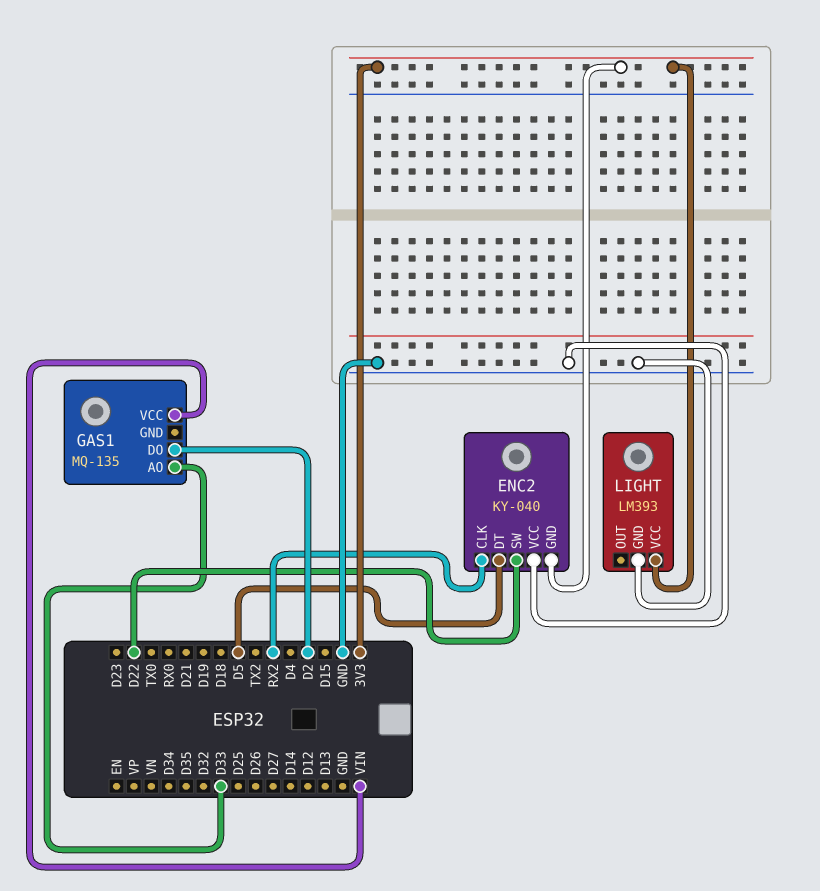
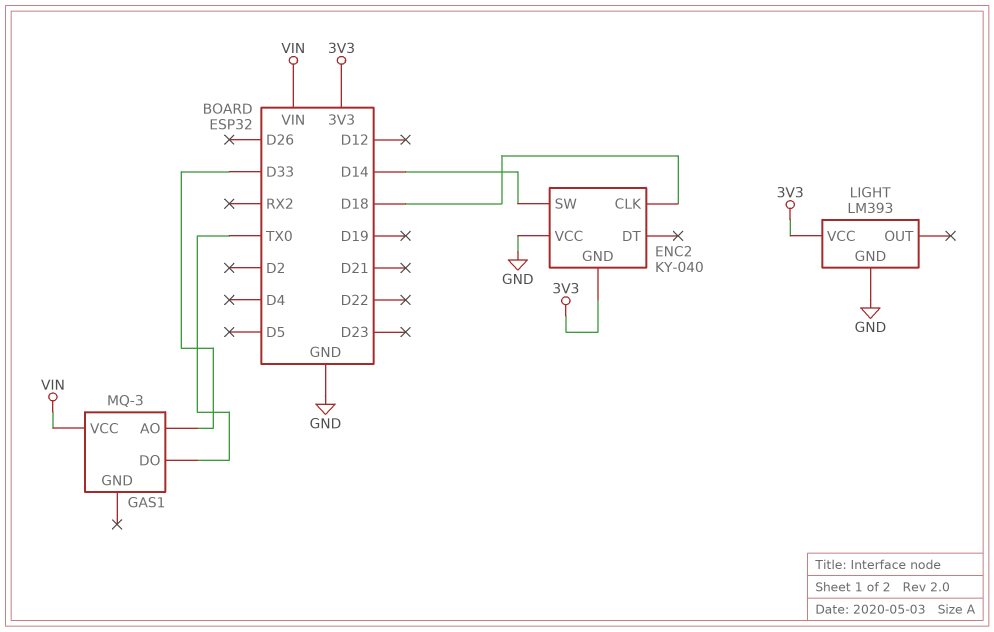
ENC2 pin CLK: RX2 -> D18
ENC2 pin DT: D5 -> none
ENC2 pin SW: D22 -> D14
GAS1: MQ-135 -> MQ-3
GAS1 pin DO: D2 -> TX0

